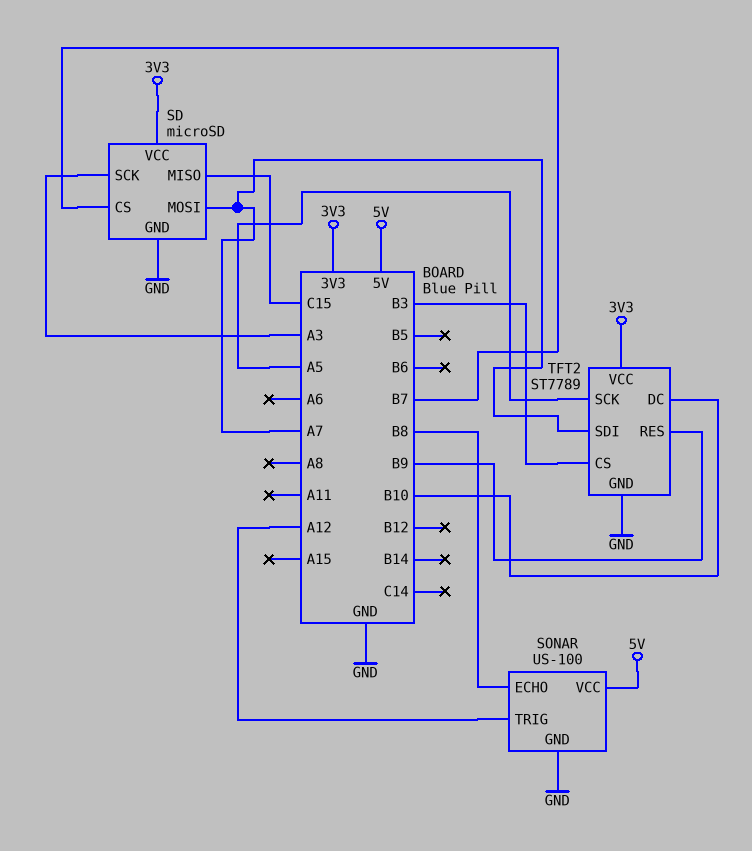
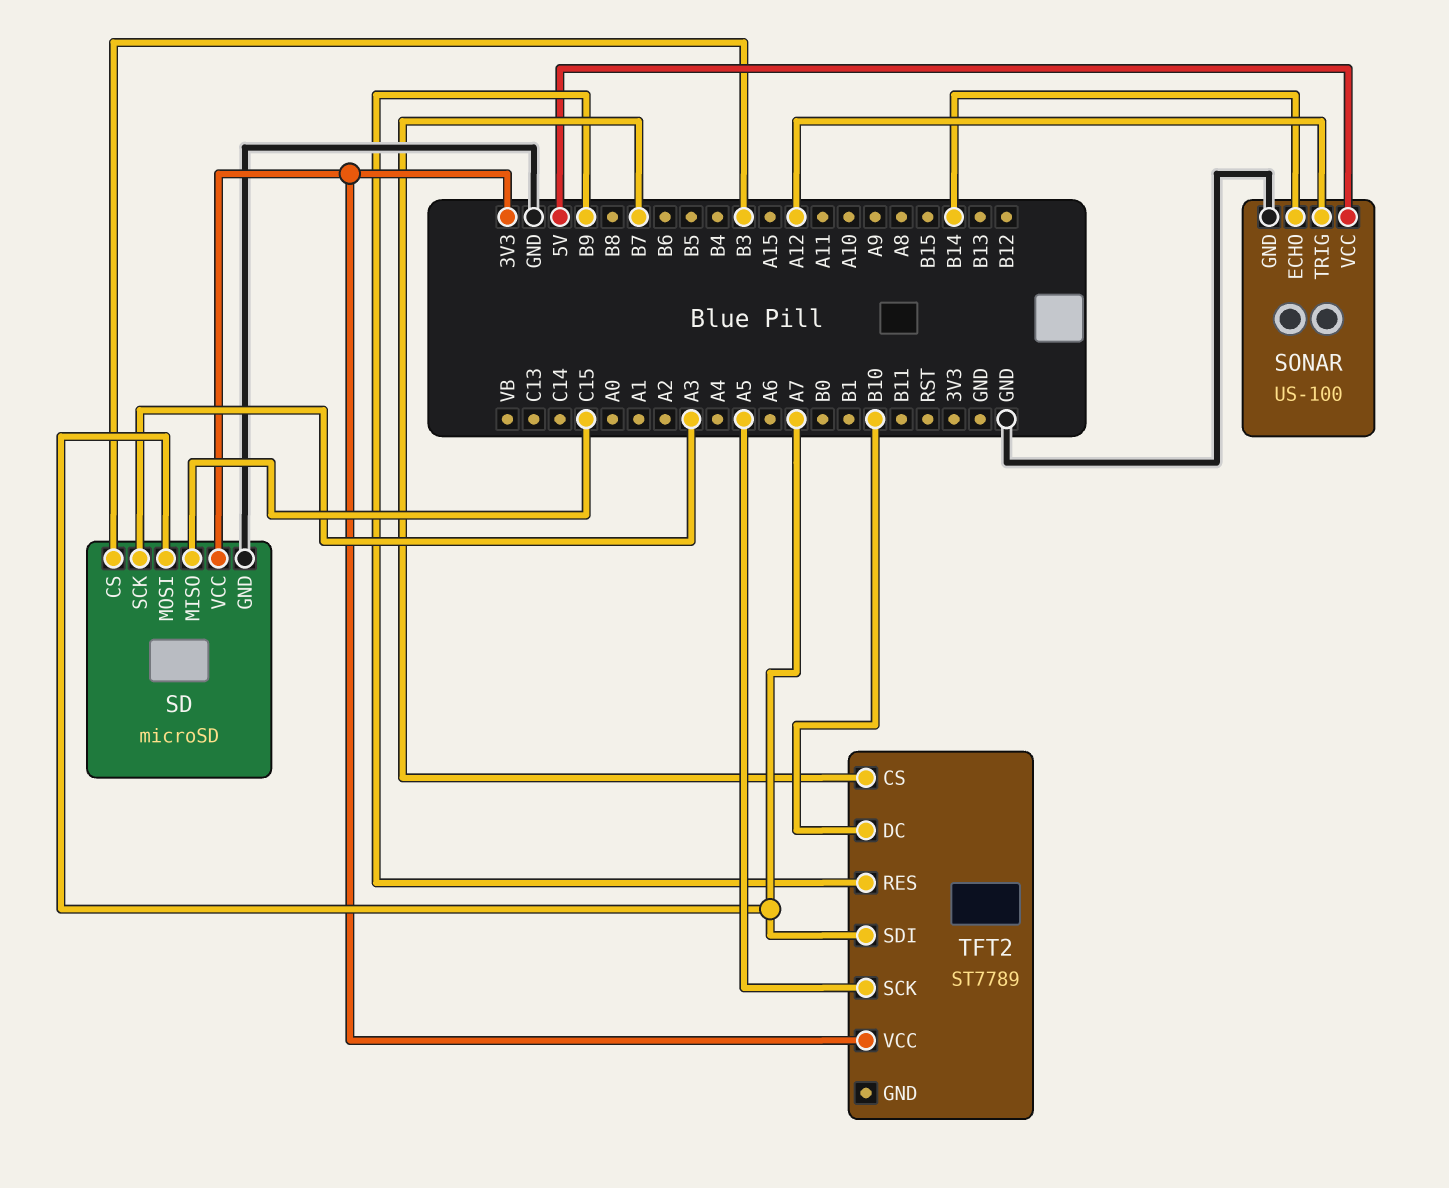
SD pin CS: B7 -> B3
SONAR pin ECHO: B8 -> B14
TFT2 pin CS: B3 -> B7
TFT2 pin GND: GND -> none

